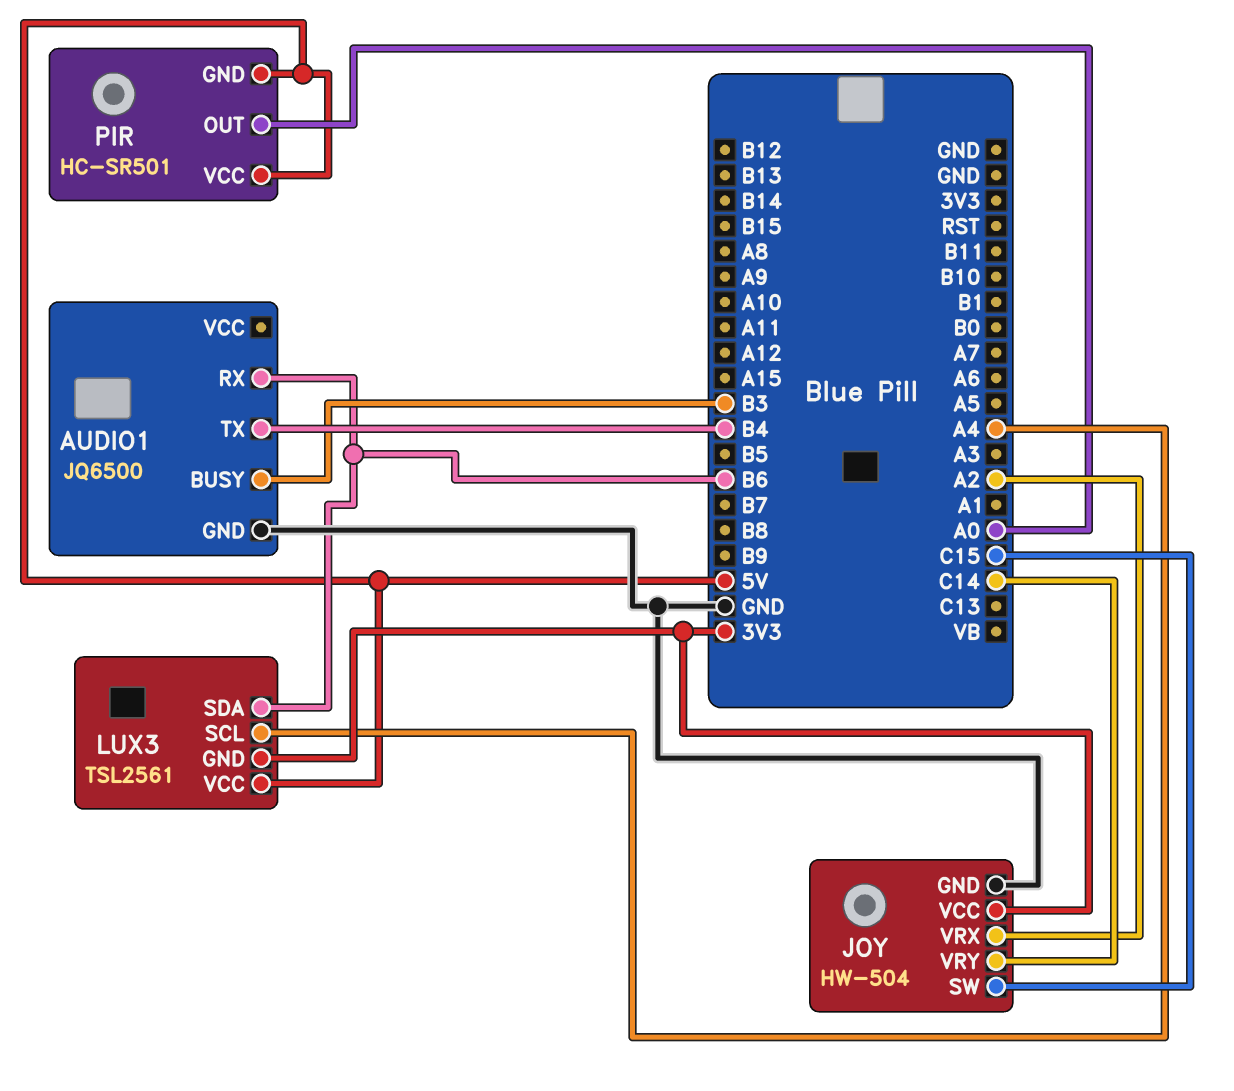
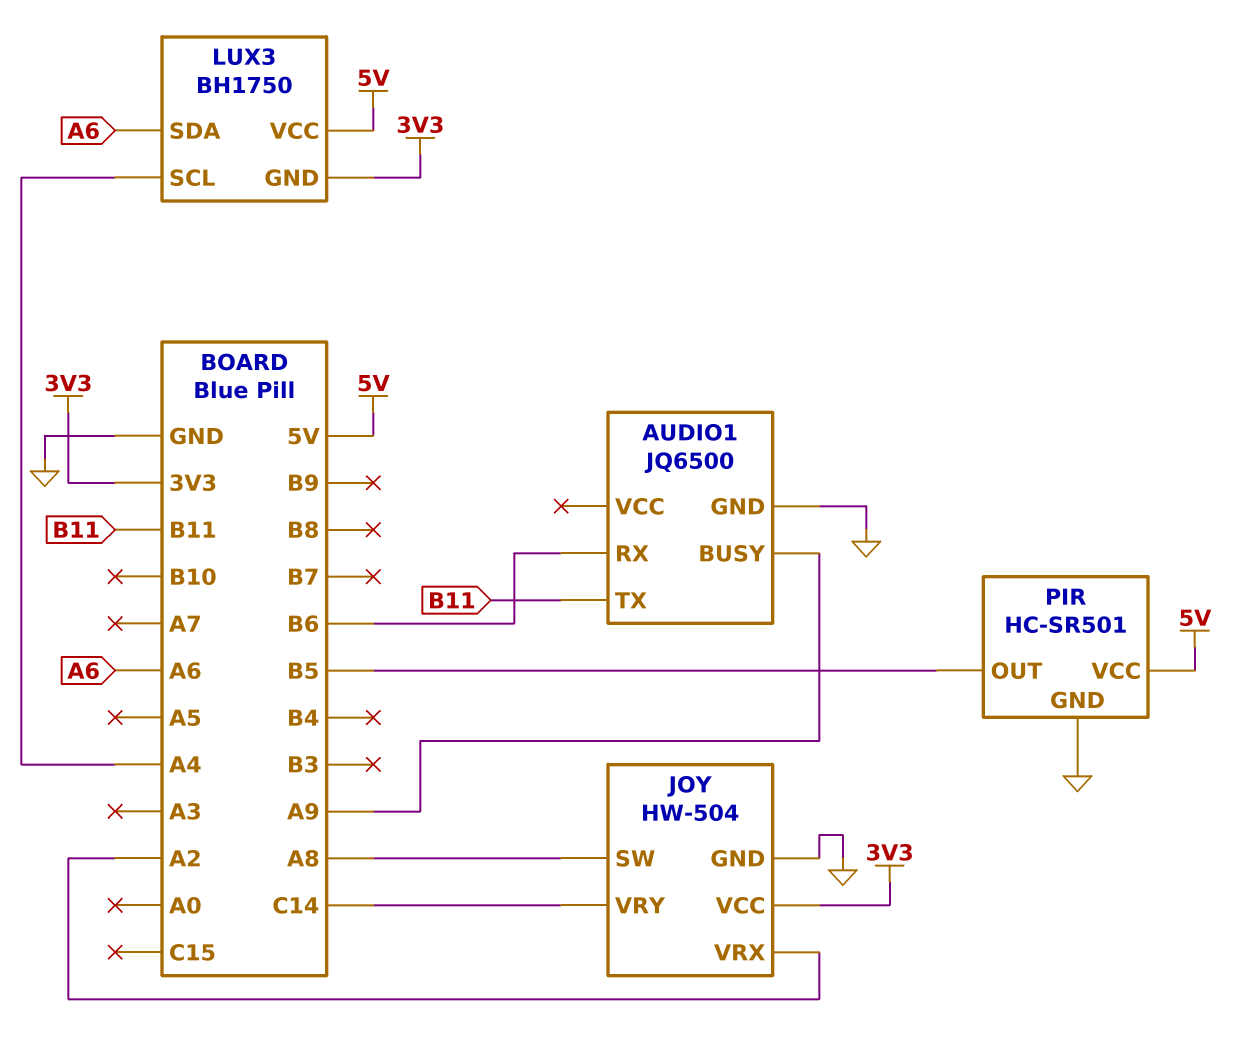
AUDIO1 pin BUSY: B3 -> A9
AUDIO1 pin TX: B4 -> B11
JOY pin SW: C15 -> A8
LUX3: TSL2561 -> BH1750
LUX3 pin SDA: B6 -> A6
PIR pin GND: 5V -> GND
PIR pin OUT: A0 -> B5

